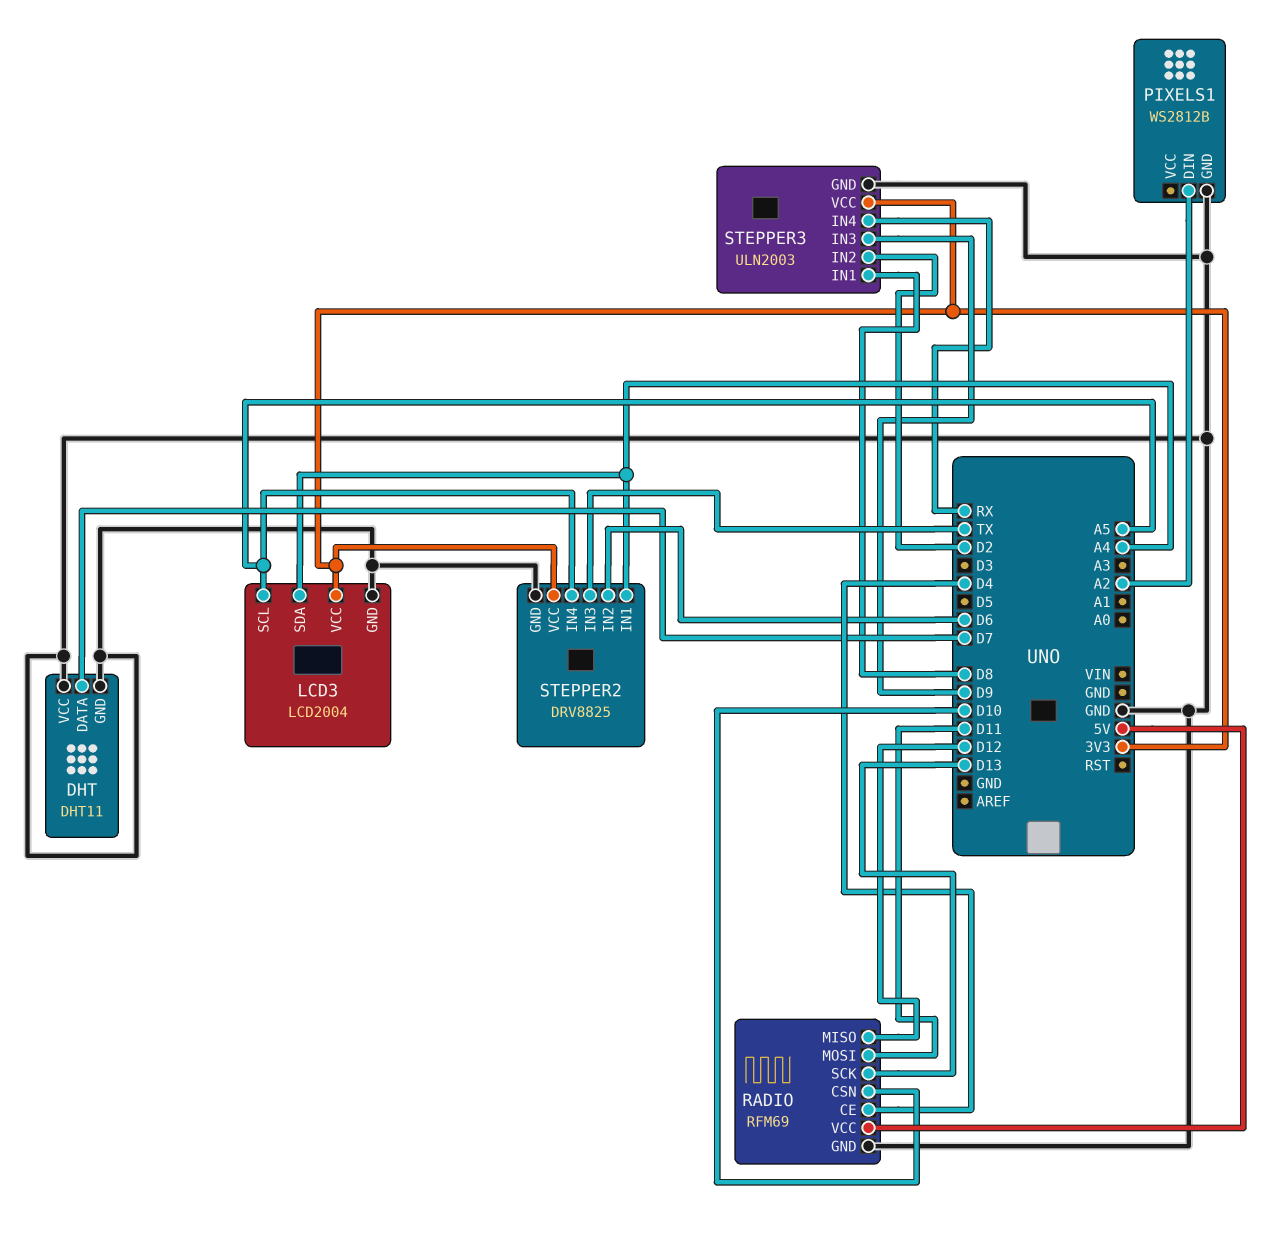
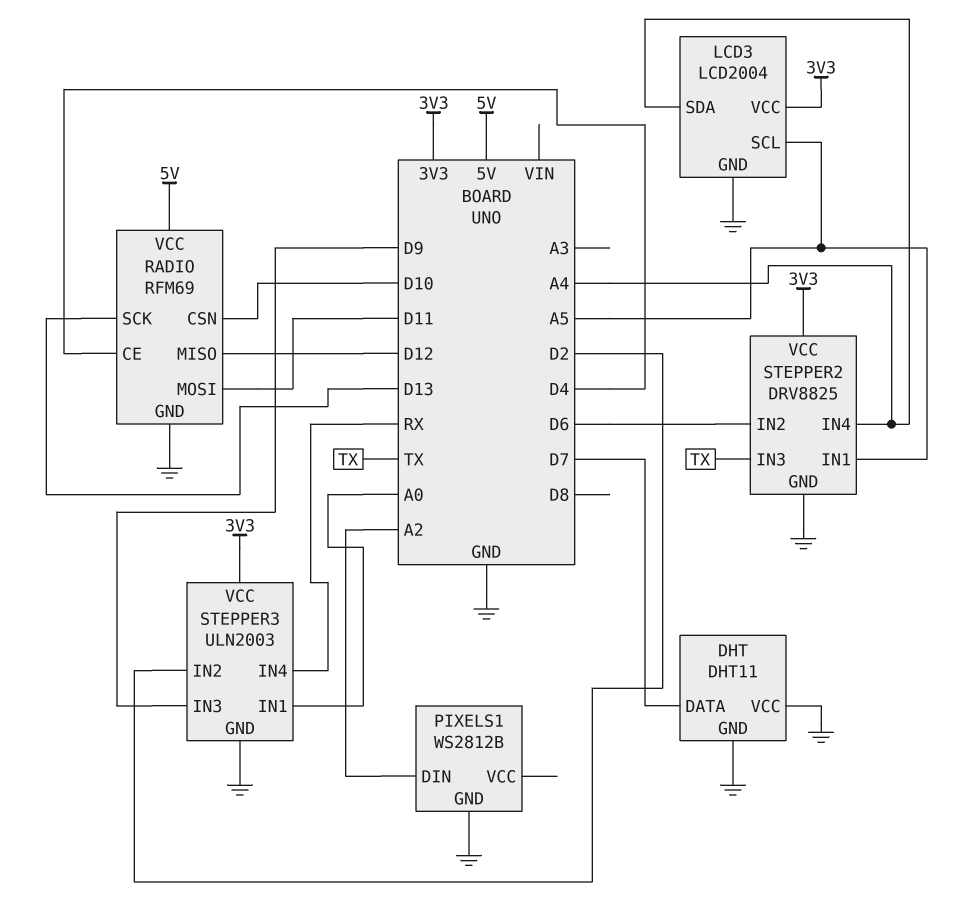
STEPPER2 pin IN1: A4 -> A5
STEPPER2 pin IN4: A5 -> A4
STEPPER3 pin IN1: D8 -> A0

